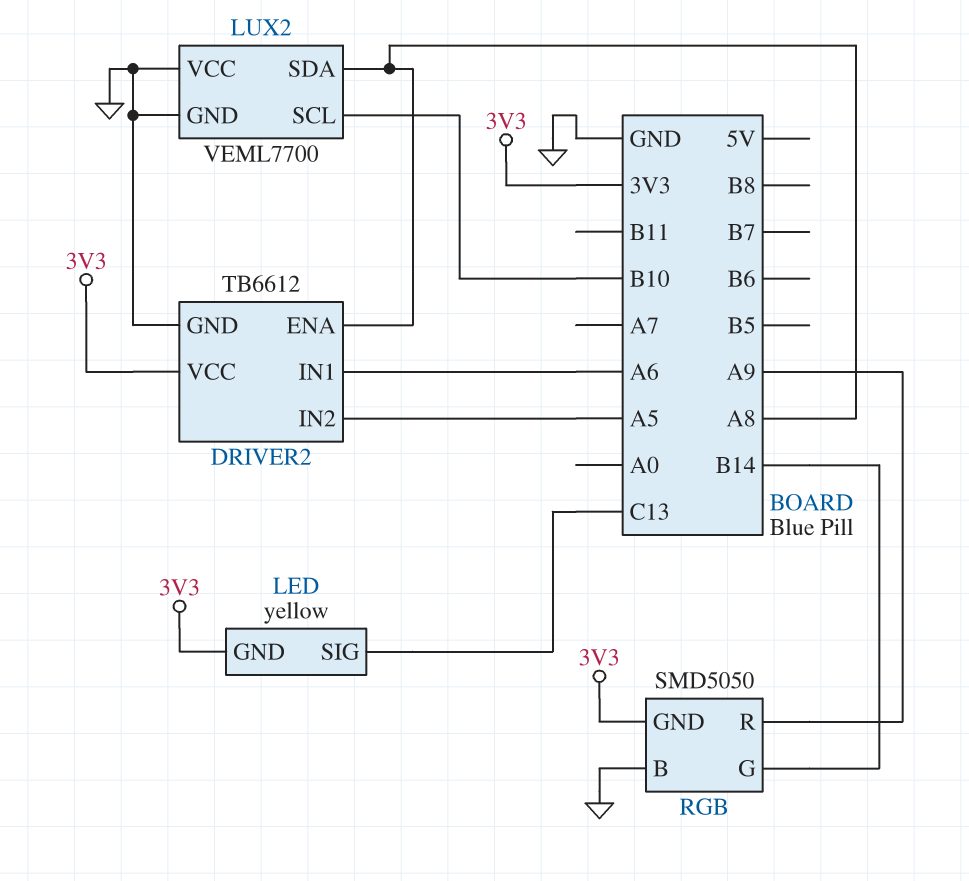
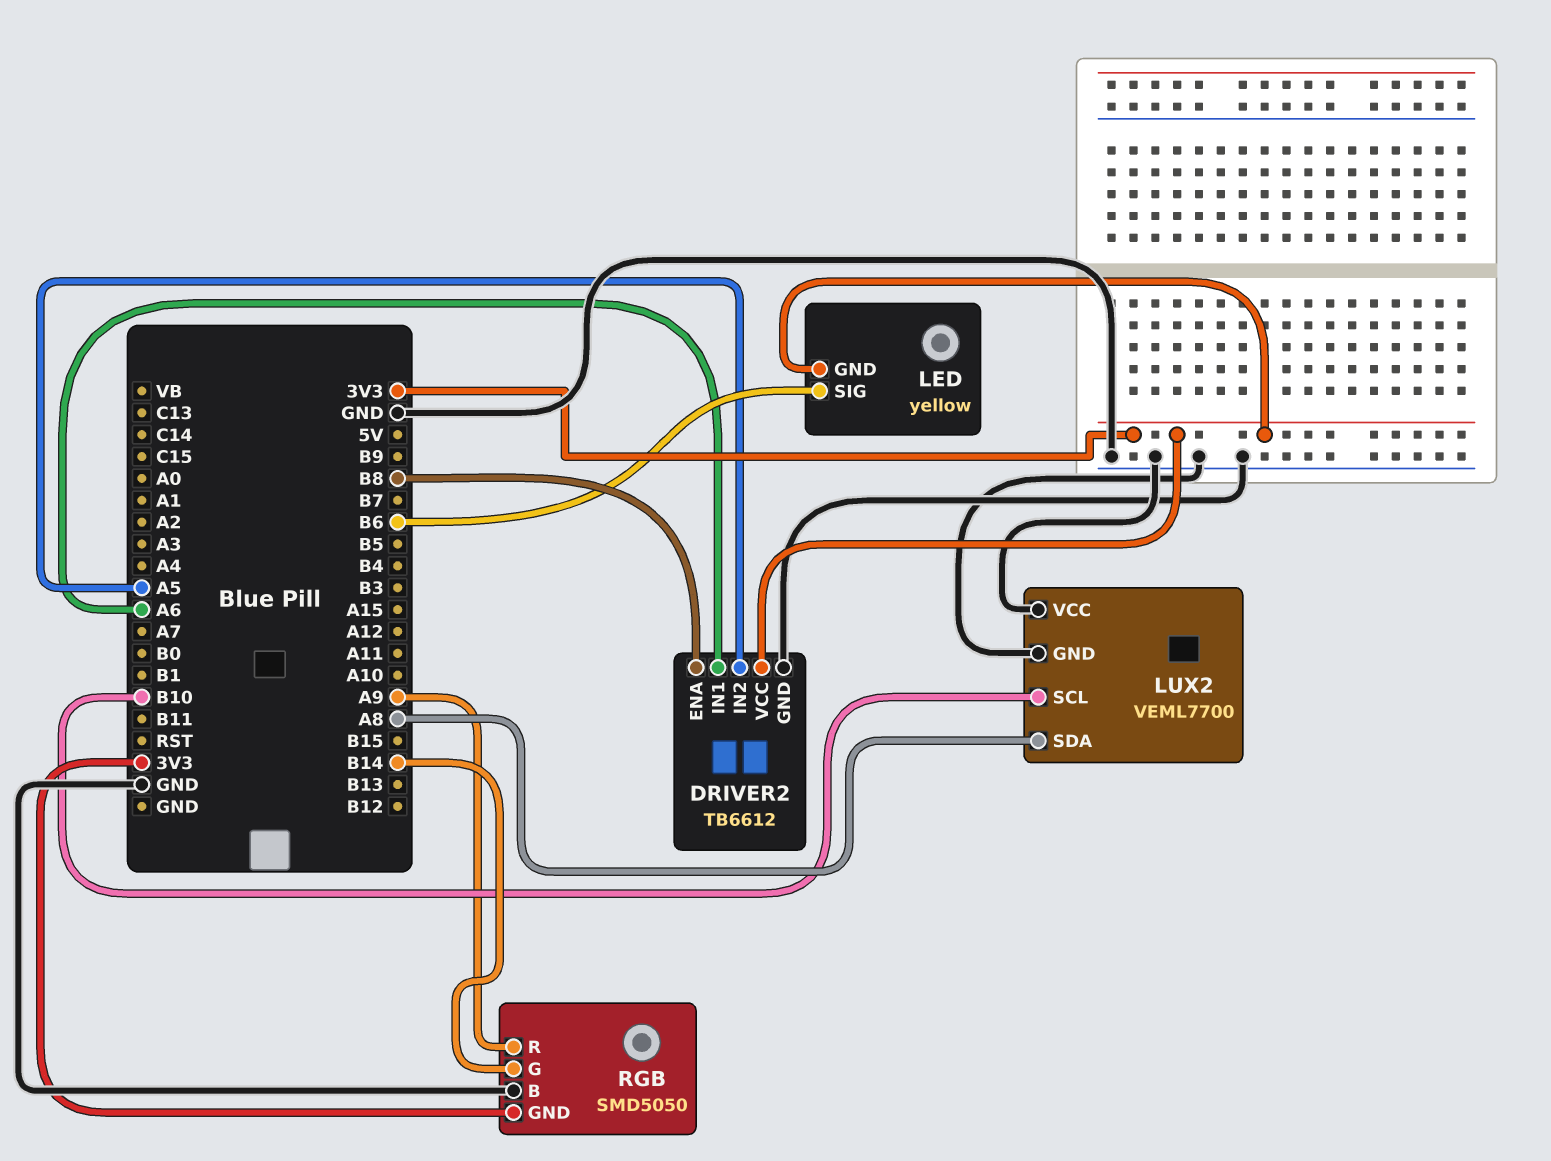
DRIVER2 pin ENA: A8 -> B8
LED pin SIG: C13 -> B6

